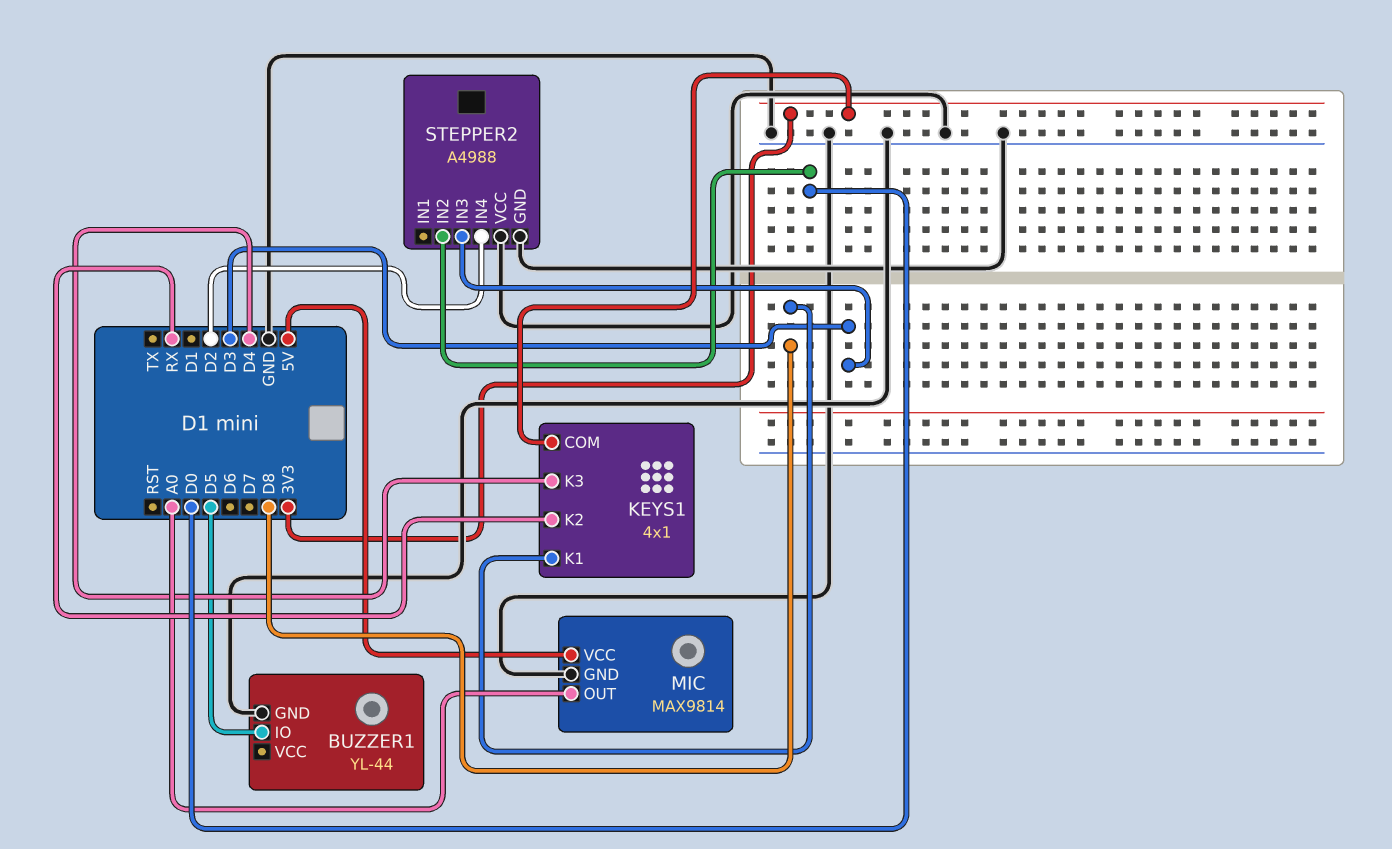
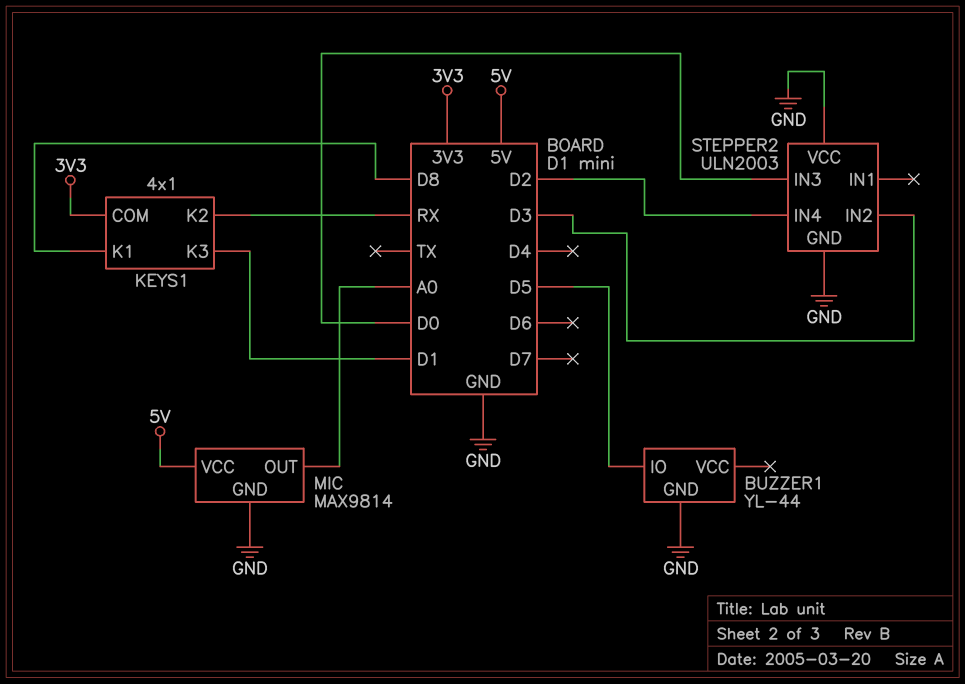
KEYS1 pin K3: D4 -> D1
STEPPER2: A4988 -> ULN2003
STEPPER2 pin IN2: D0 -> D3
STEPPER2 pin IN3: D3 -> D0

